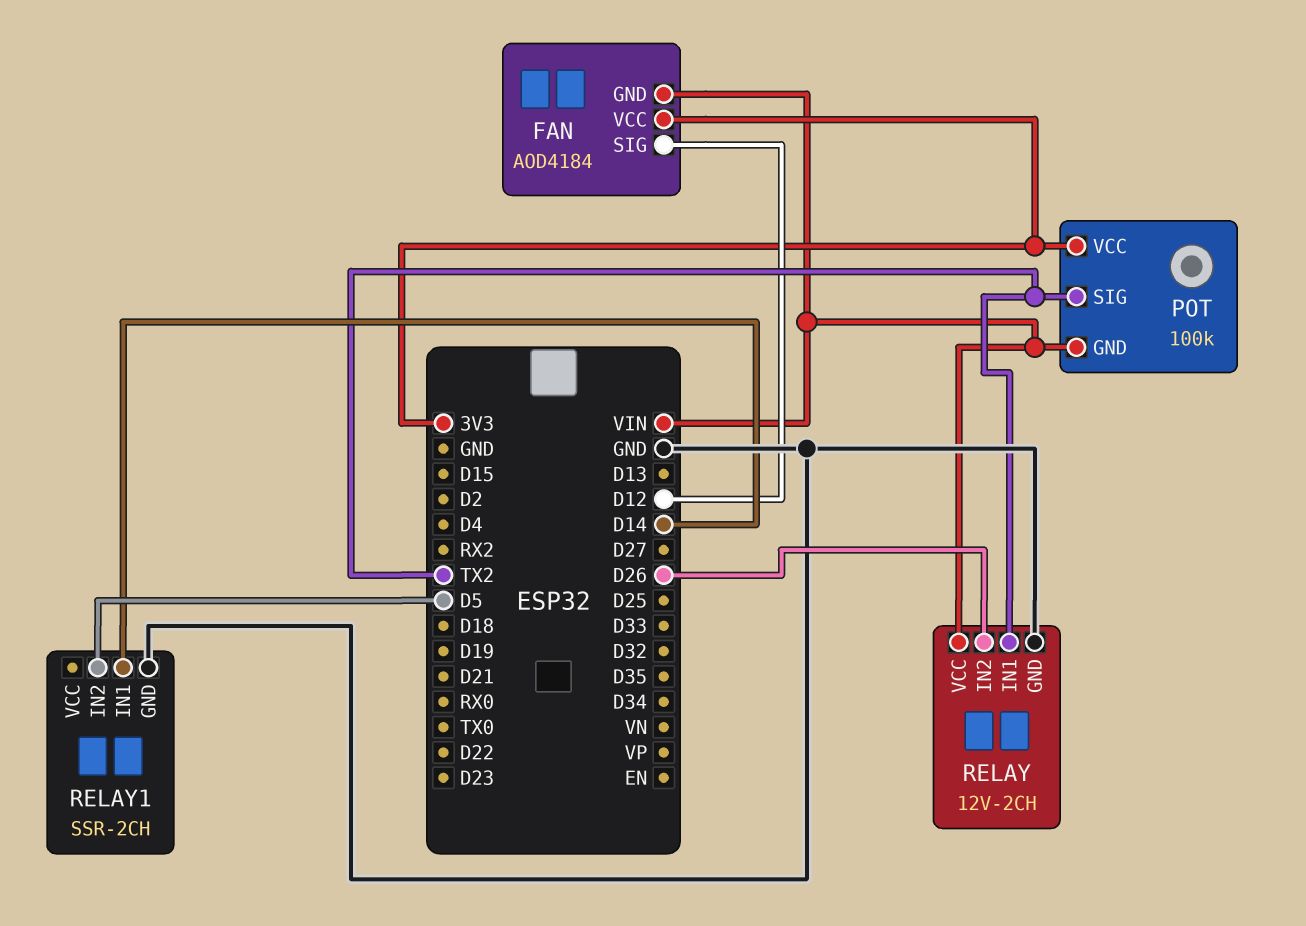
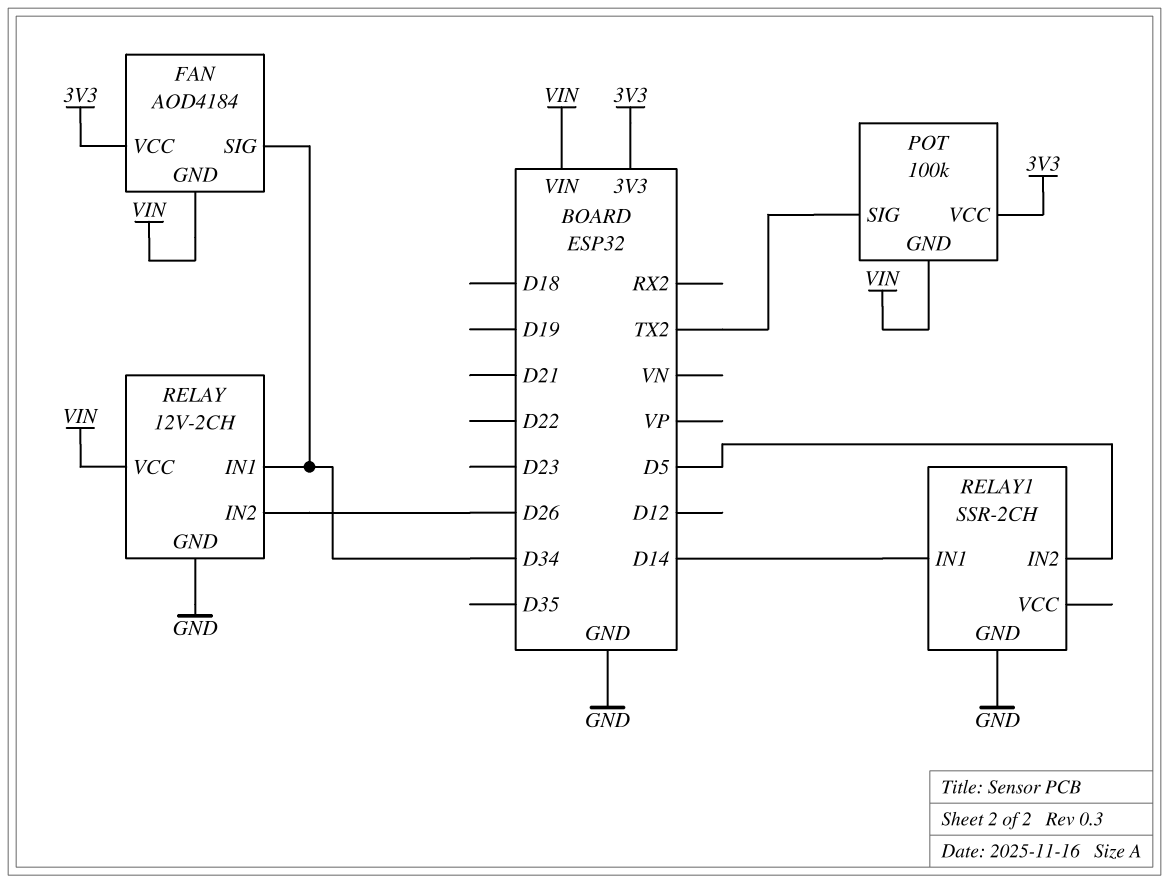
FAN pin SIG: D12 -> D34
RELAY pin IN1: TX2 -> D34

